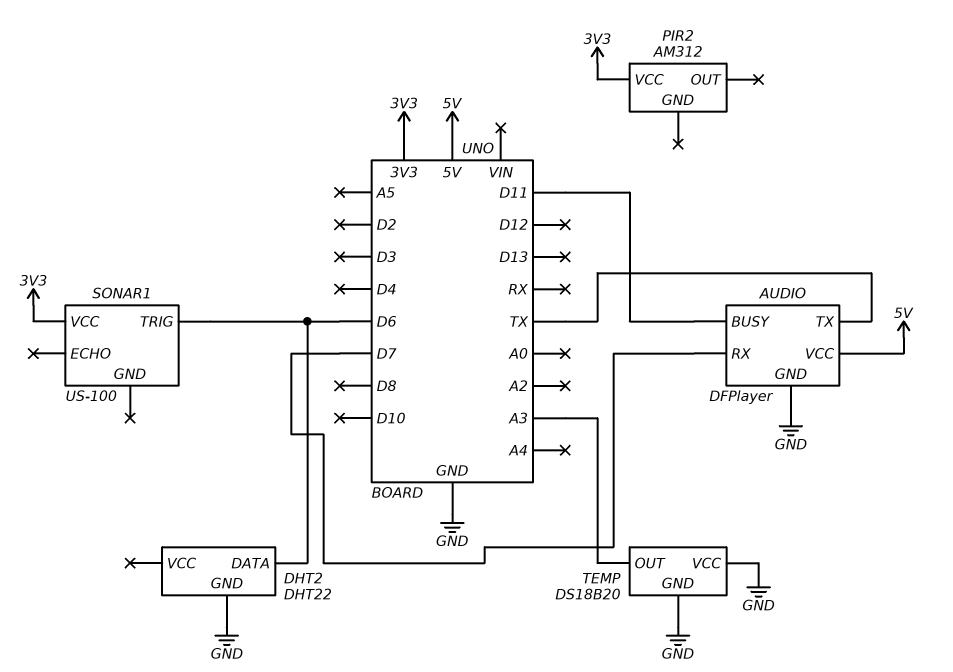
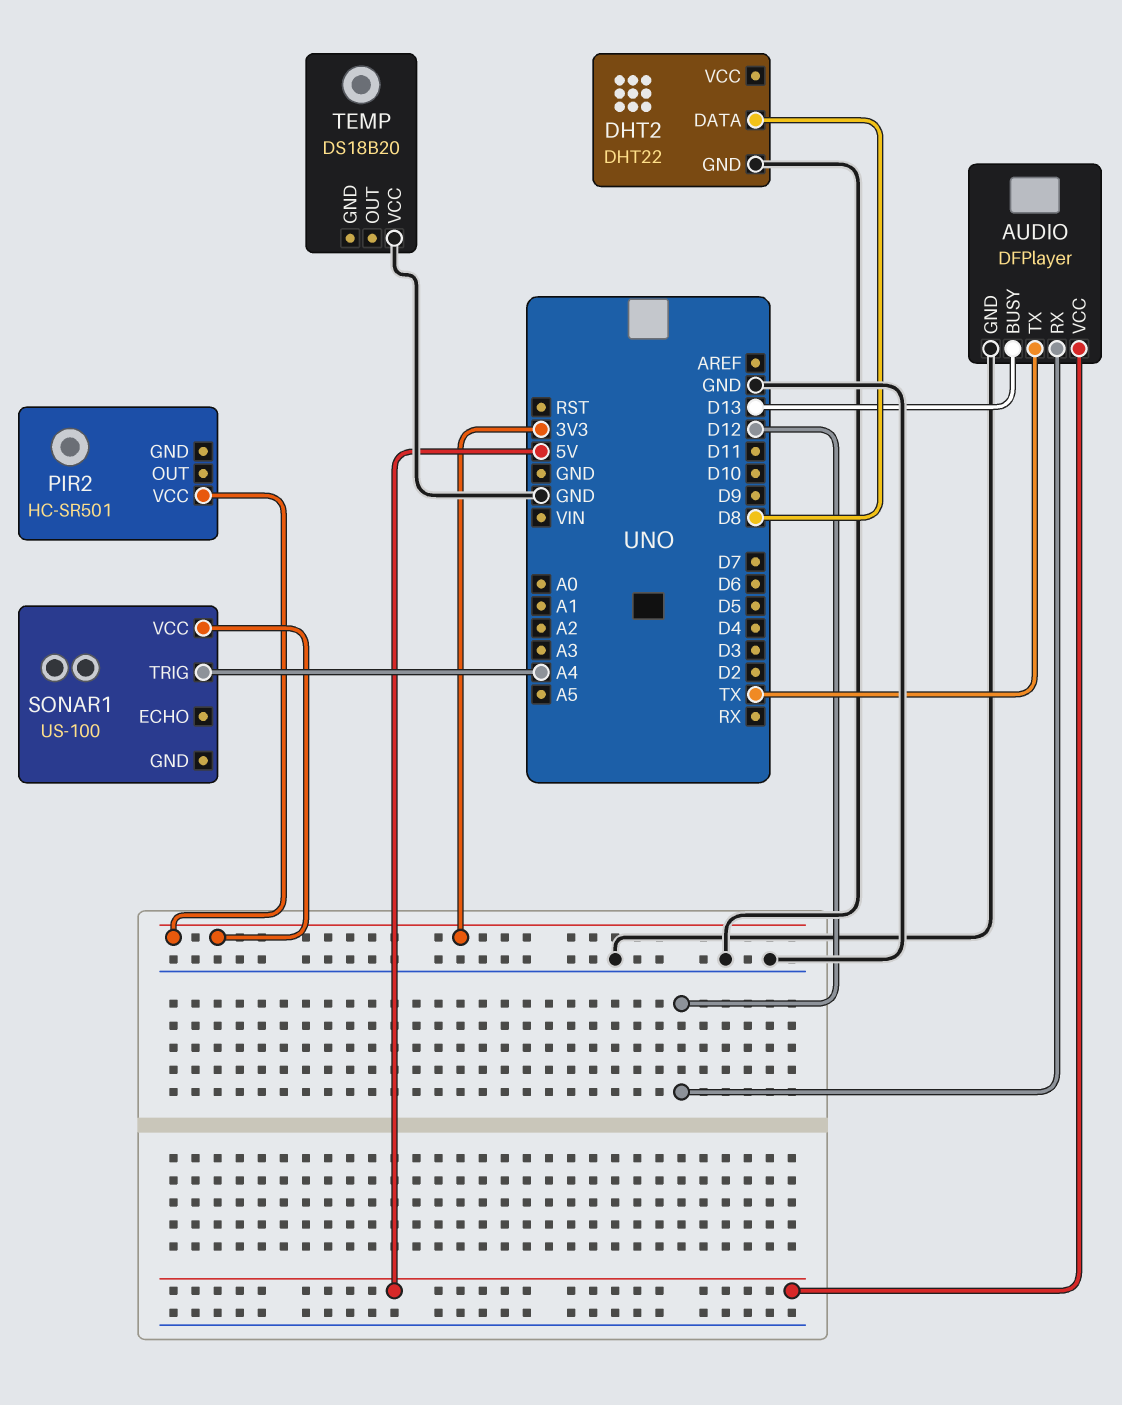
AUDIO pin BUSY: D11 -> D13
AUDIO pin RX: D7 -> D12
DHT2 pin DATA: D6 -> D8
PIR2: AM312 -> HC-SR501
SONAR1 pin TRIG: D6 -> A4
TEMP pin GND: GND -> none
TEMP pin OUT: A3 -> none

